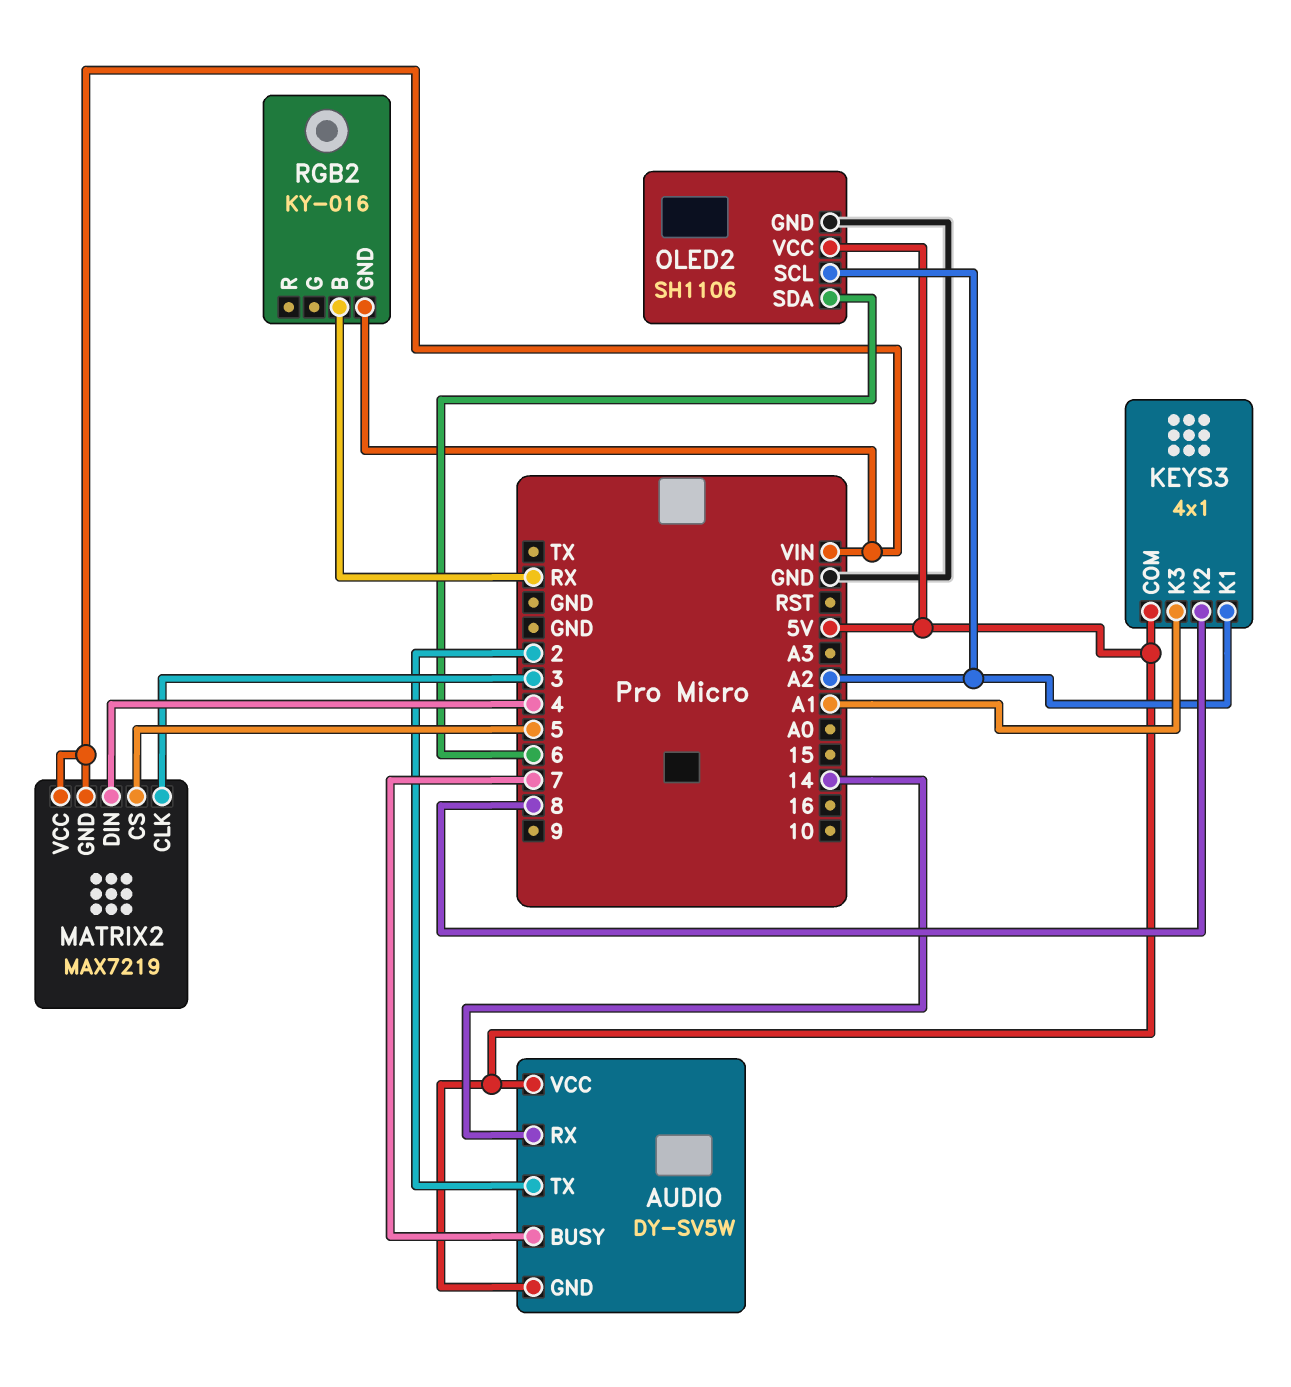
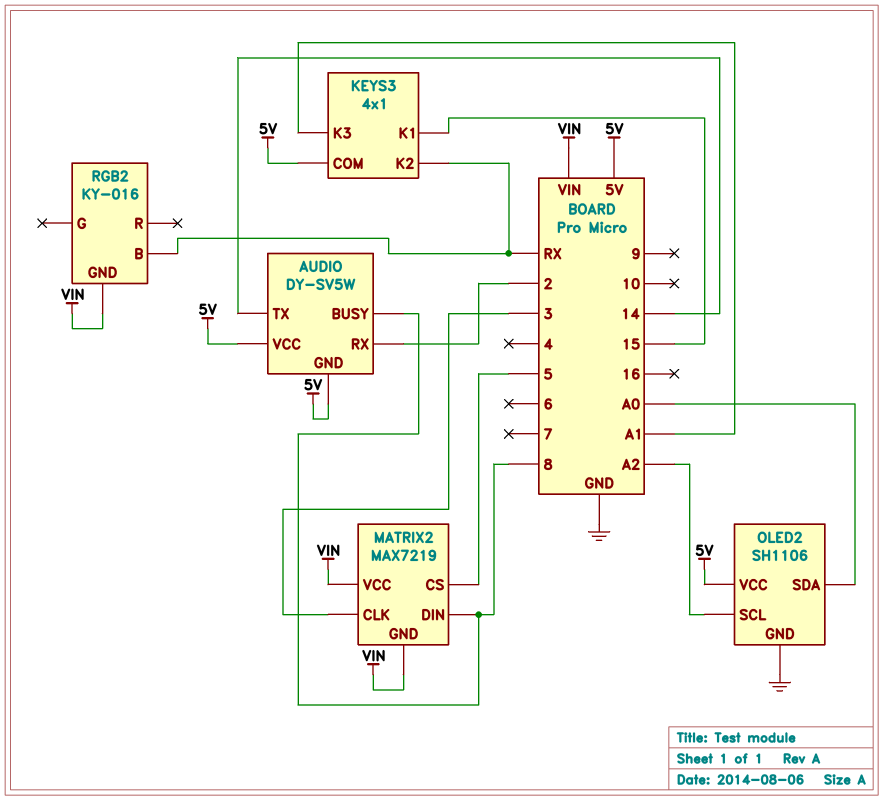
AUDIO pin BUSY: 7 -> 8
AUDIO pin RX: 14 -> 2
AUDIO pin TX: 2 -> 14
KEYS3 pin K1: A2 -> 15
KEYS3 pin K2: 8 -> RX
MATRIX2 pin DIN: 4 -> 8
OLED2 pin SDA: 6 -> A0

